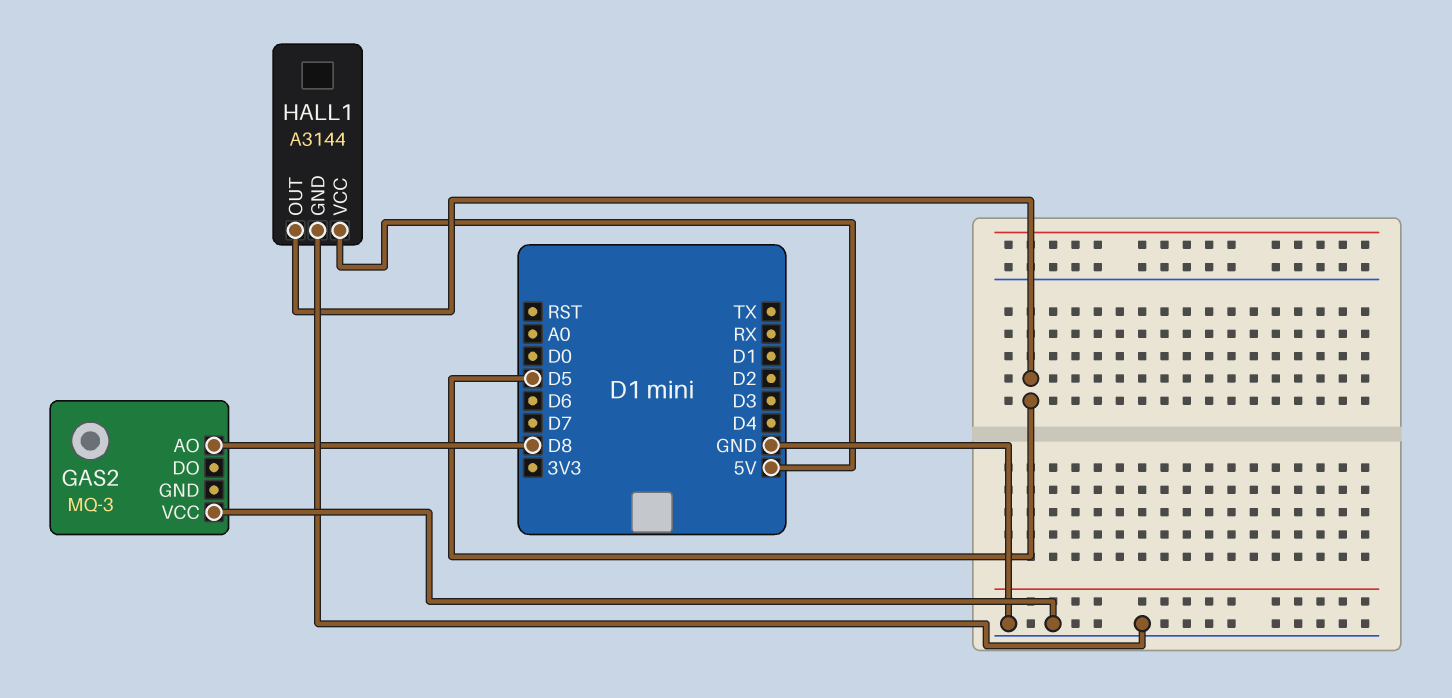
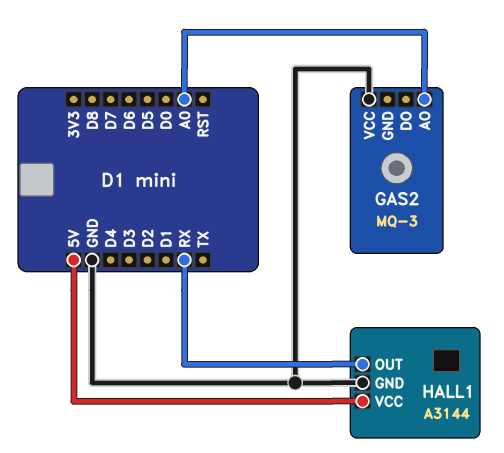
GAS2 pin AO: D8 -> A0
HALL1 pin OUT: D5 -> RX

